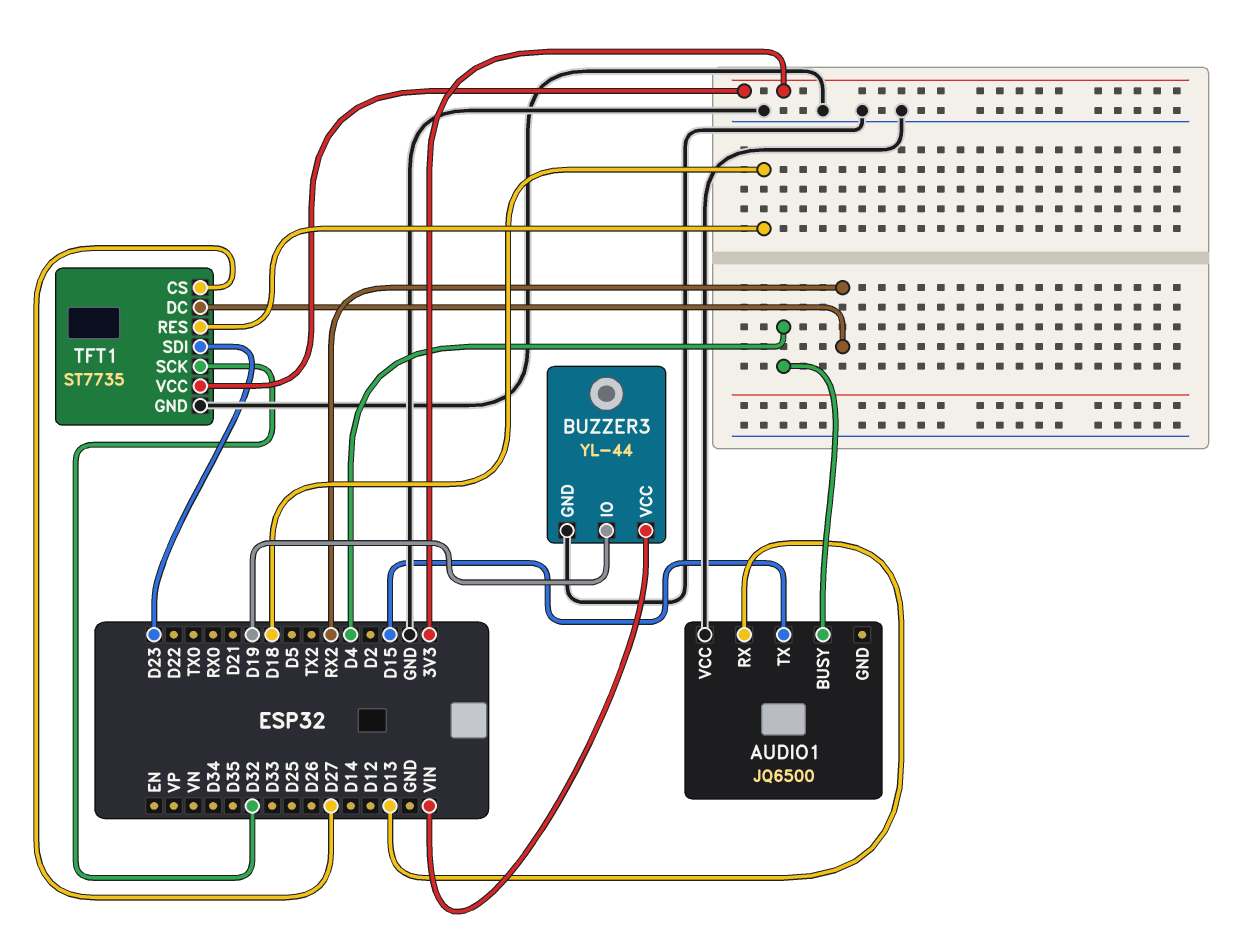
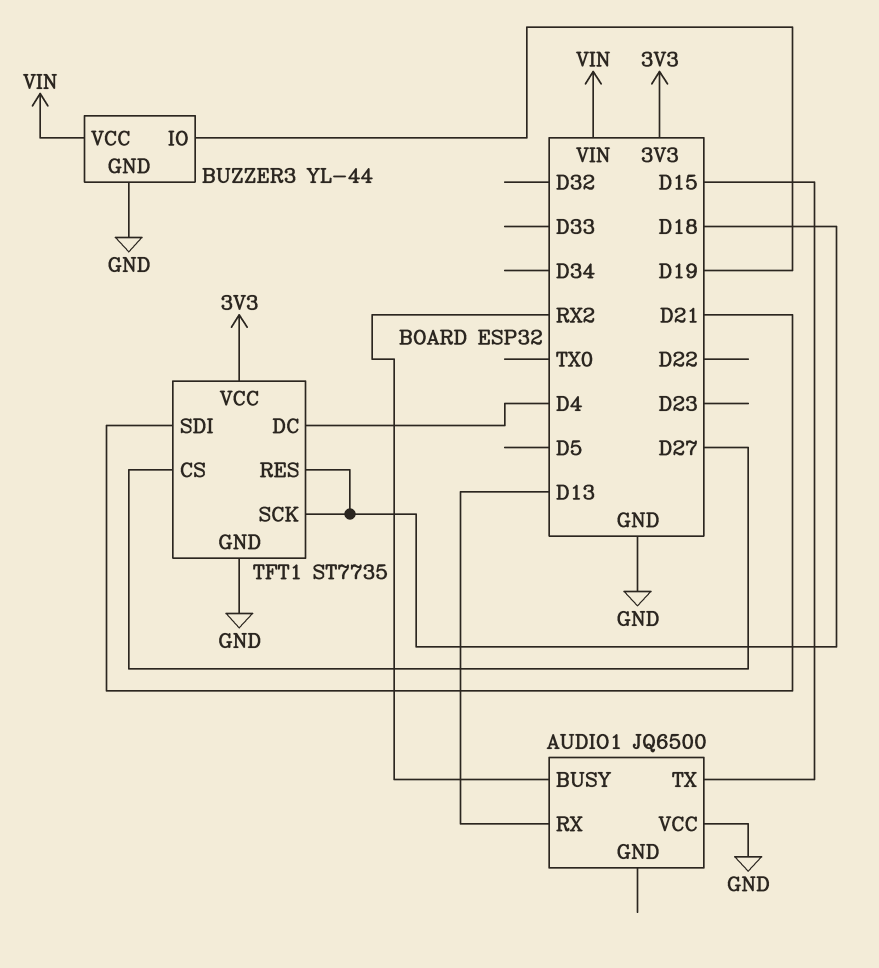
AUDIO1 pin BUSY: D4 -> RX2
TFT1 pin DC: RX2 -> D4
TFT1 pin SCK: D32 -> D18
TFT1 pin SDI: D23 -> D21

